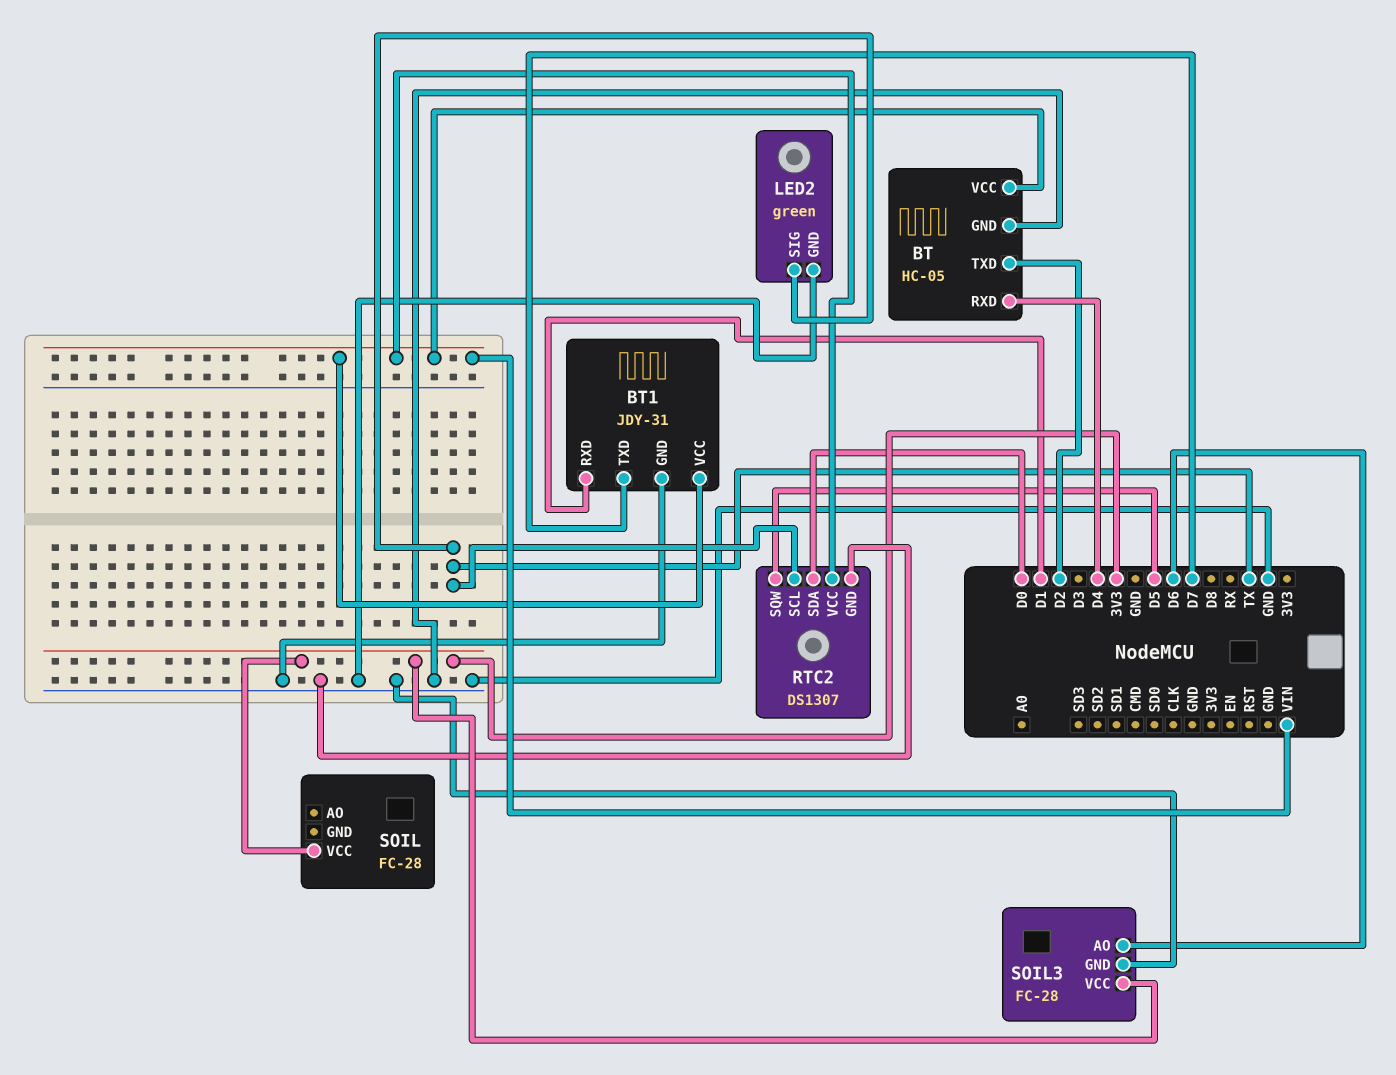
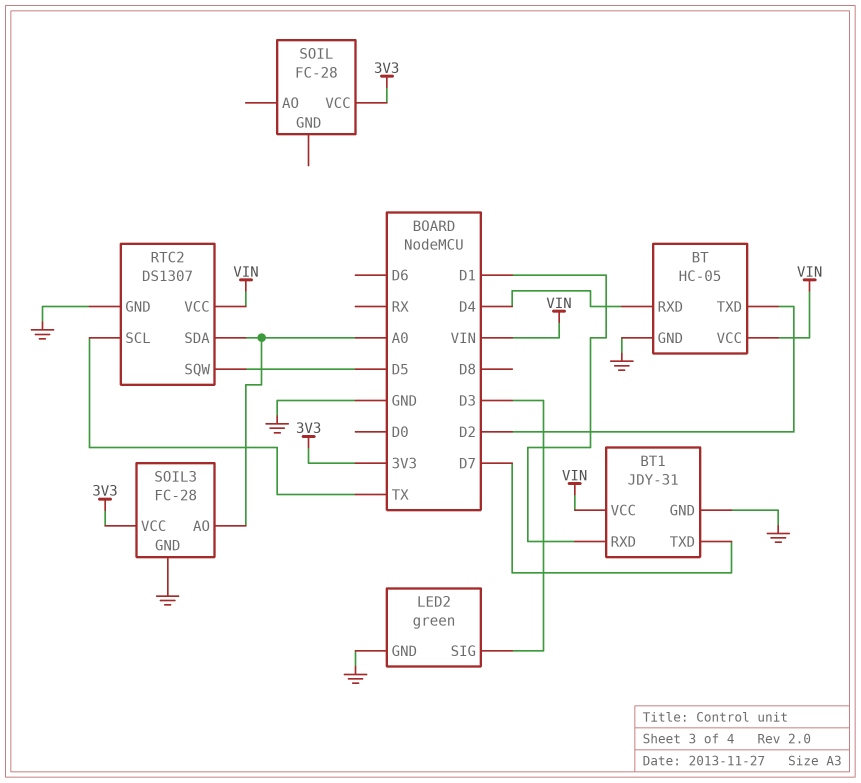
LED2 pin SIG: TX -> D3
RTC2 pin SDA: D0 -> A0
SOIL3 pin AO: D6 -> A0

